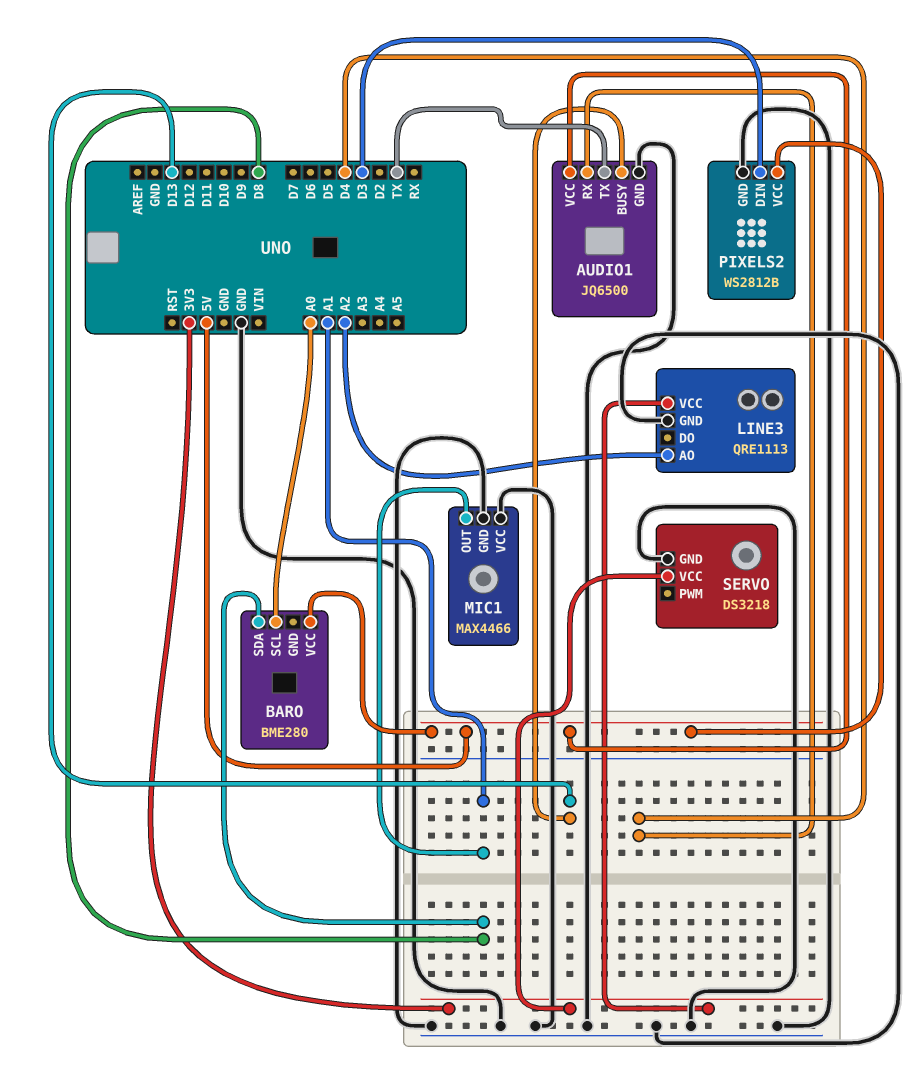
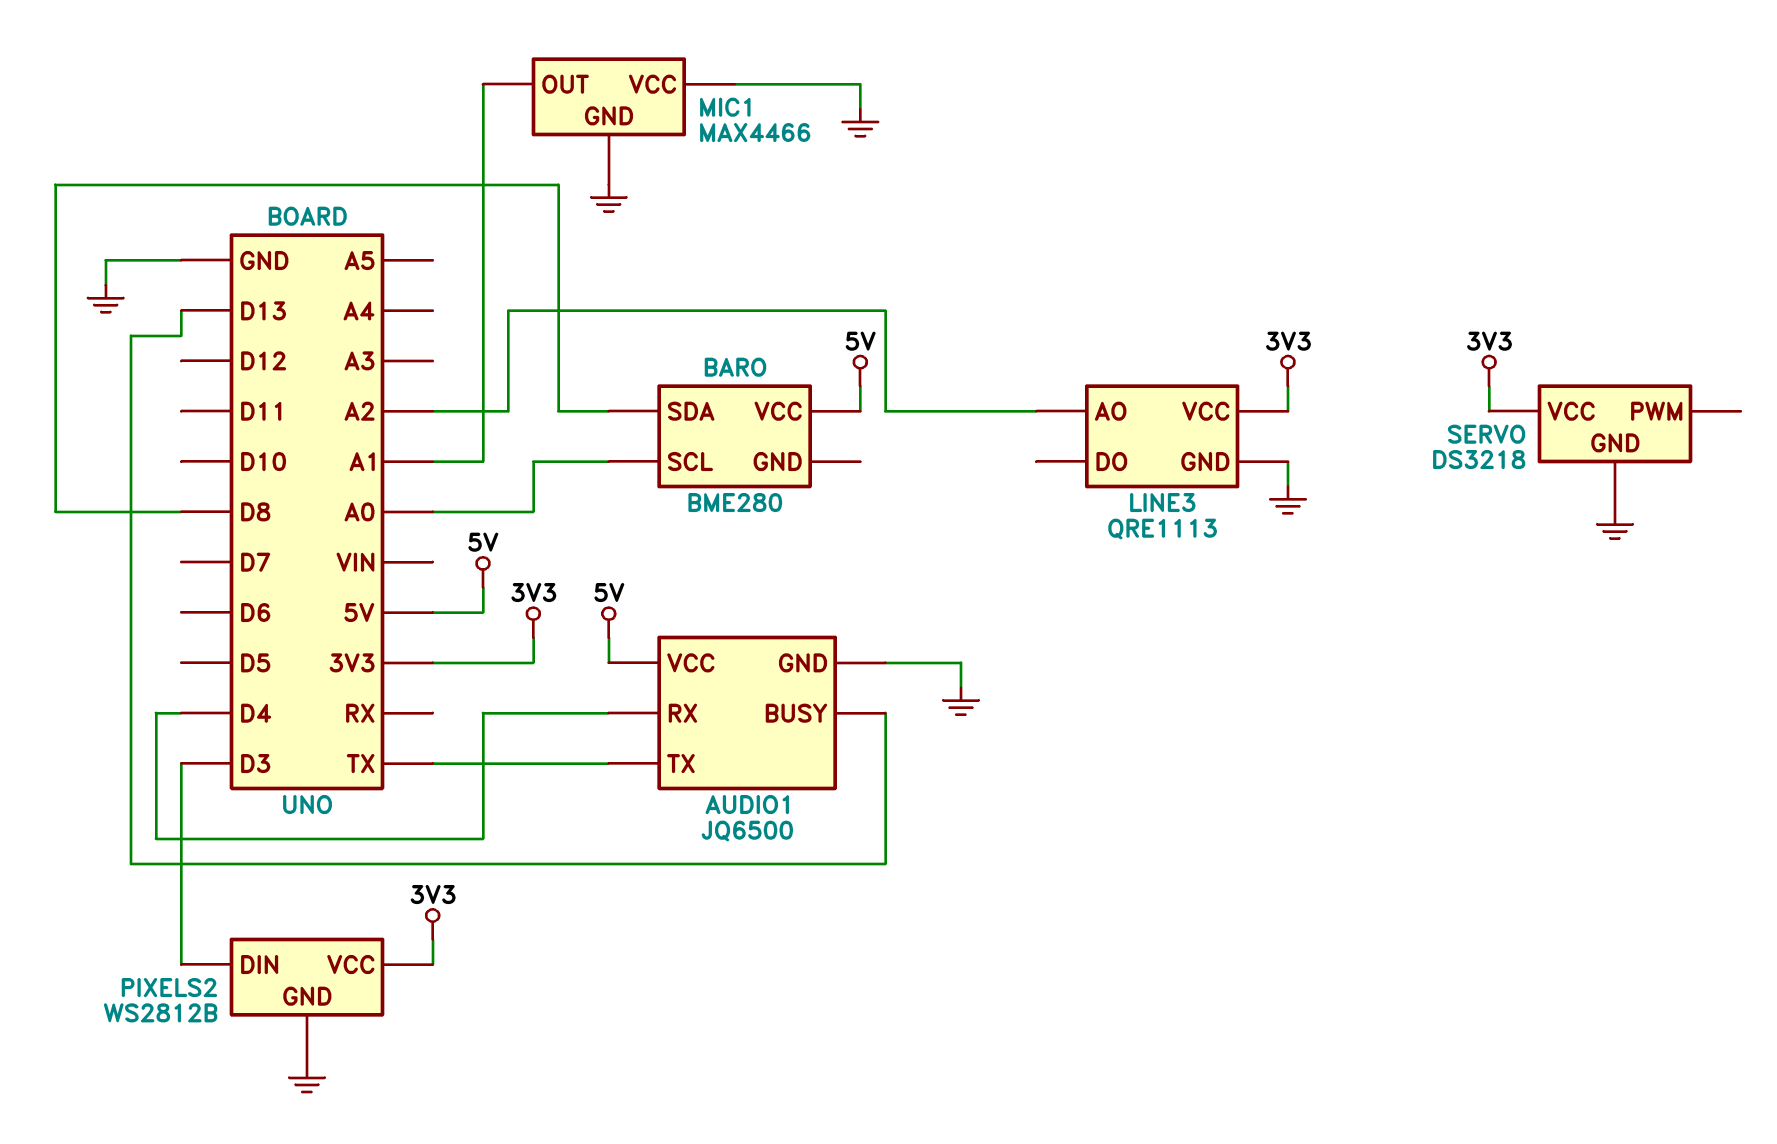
PIXELS2 pin VCC: 5V -> 3V3

